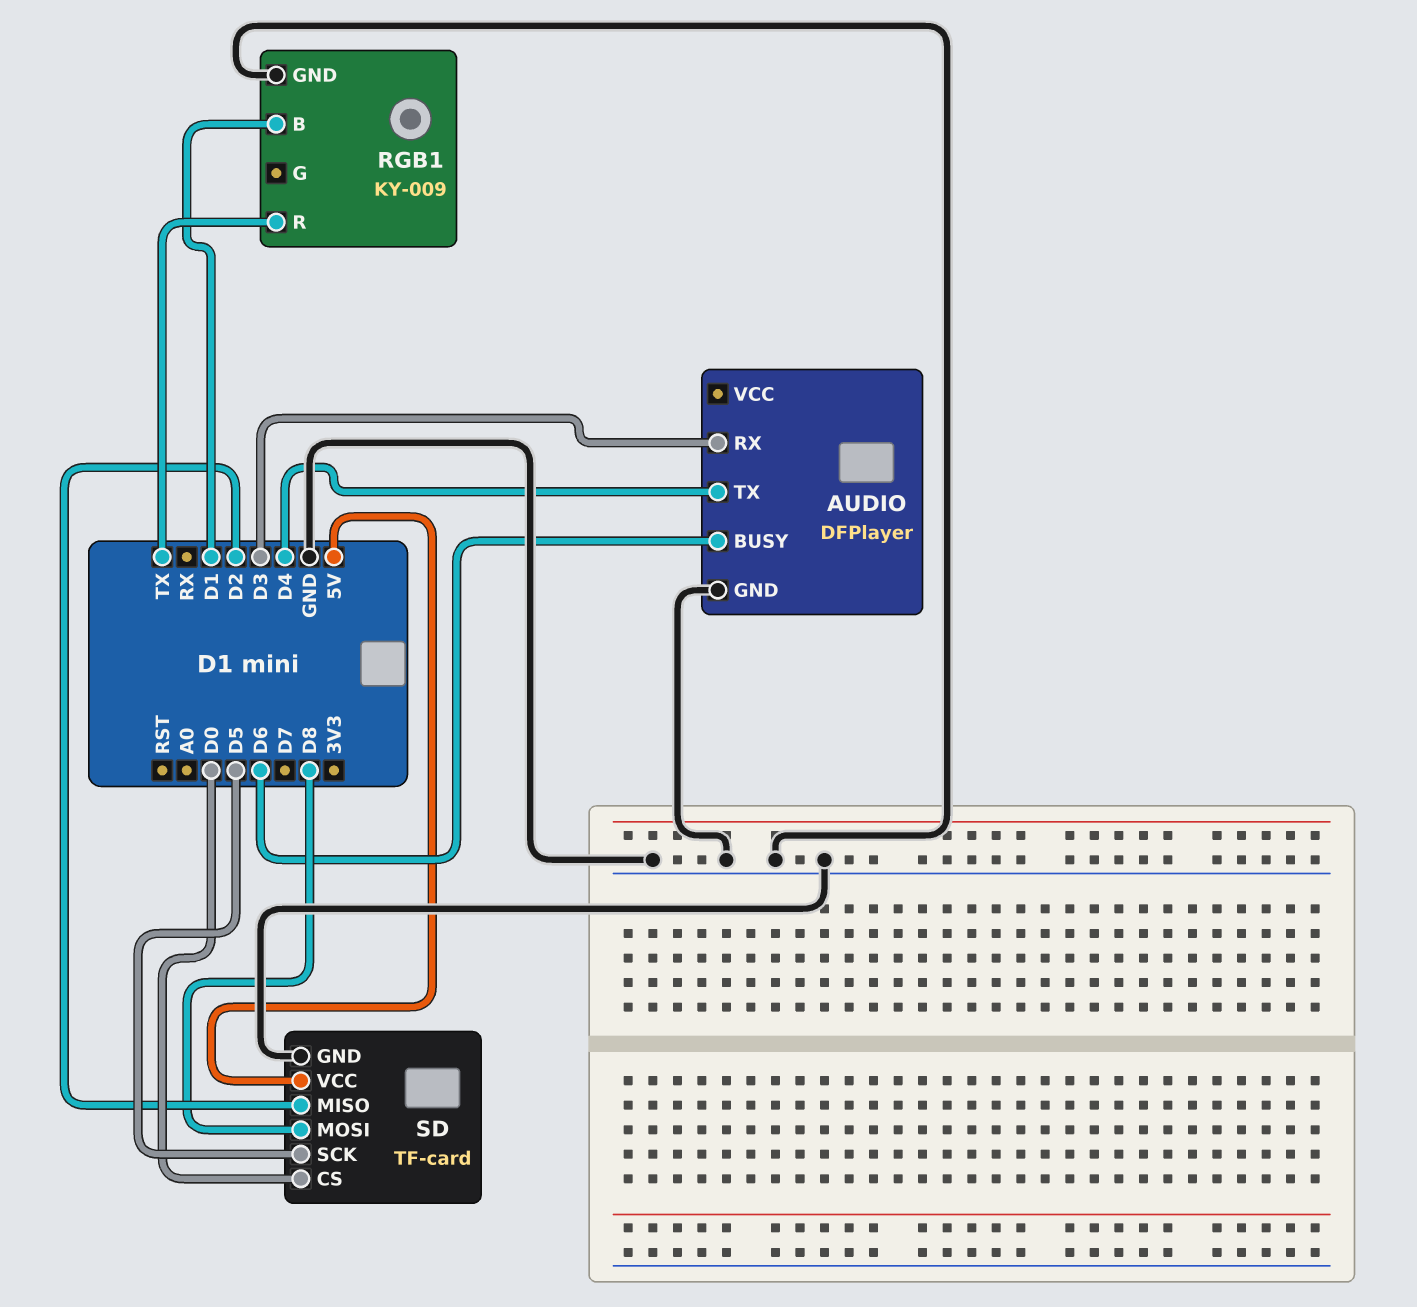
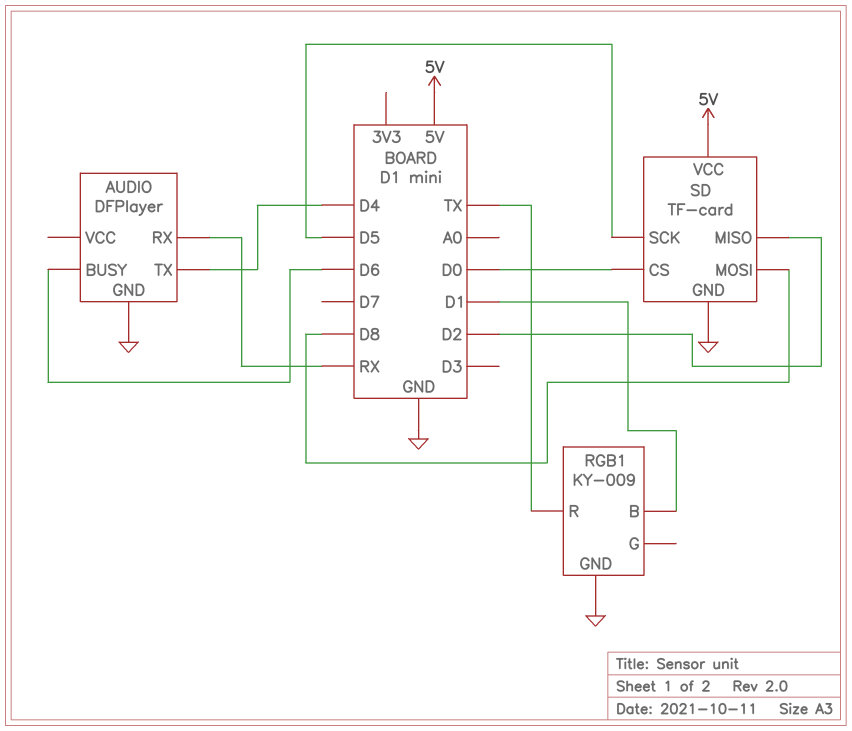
AUDIO pin RX: D3 -> RX

